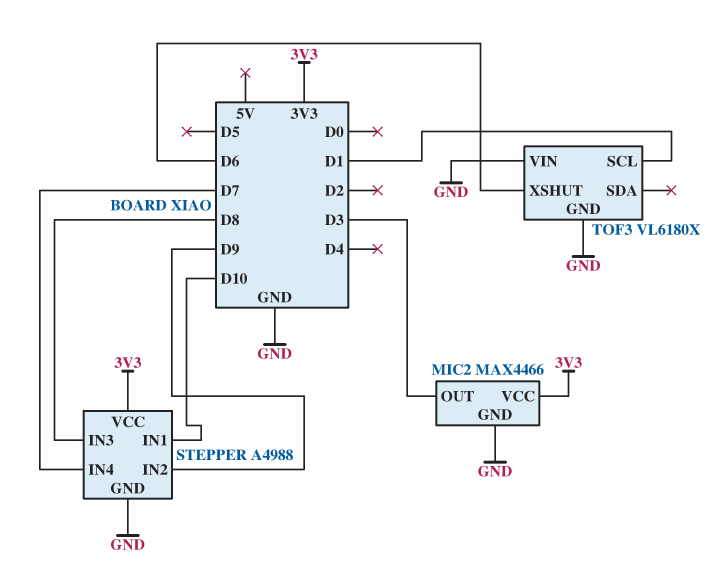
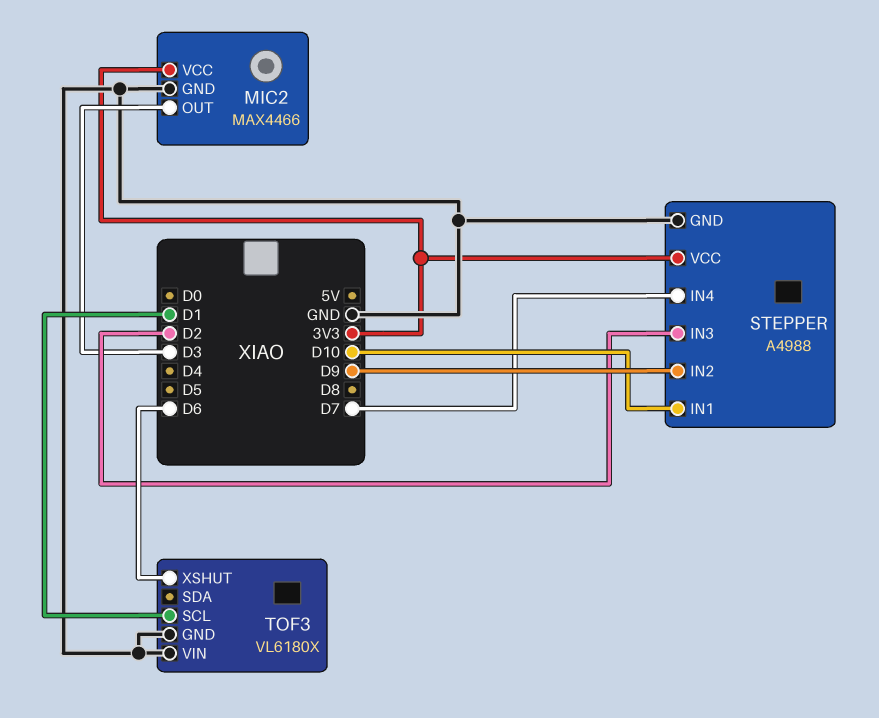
STEPPER pin IN3: D8 -> D2

